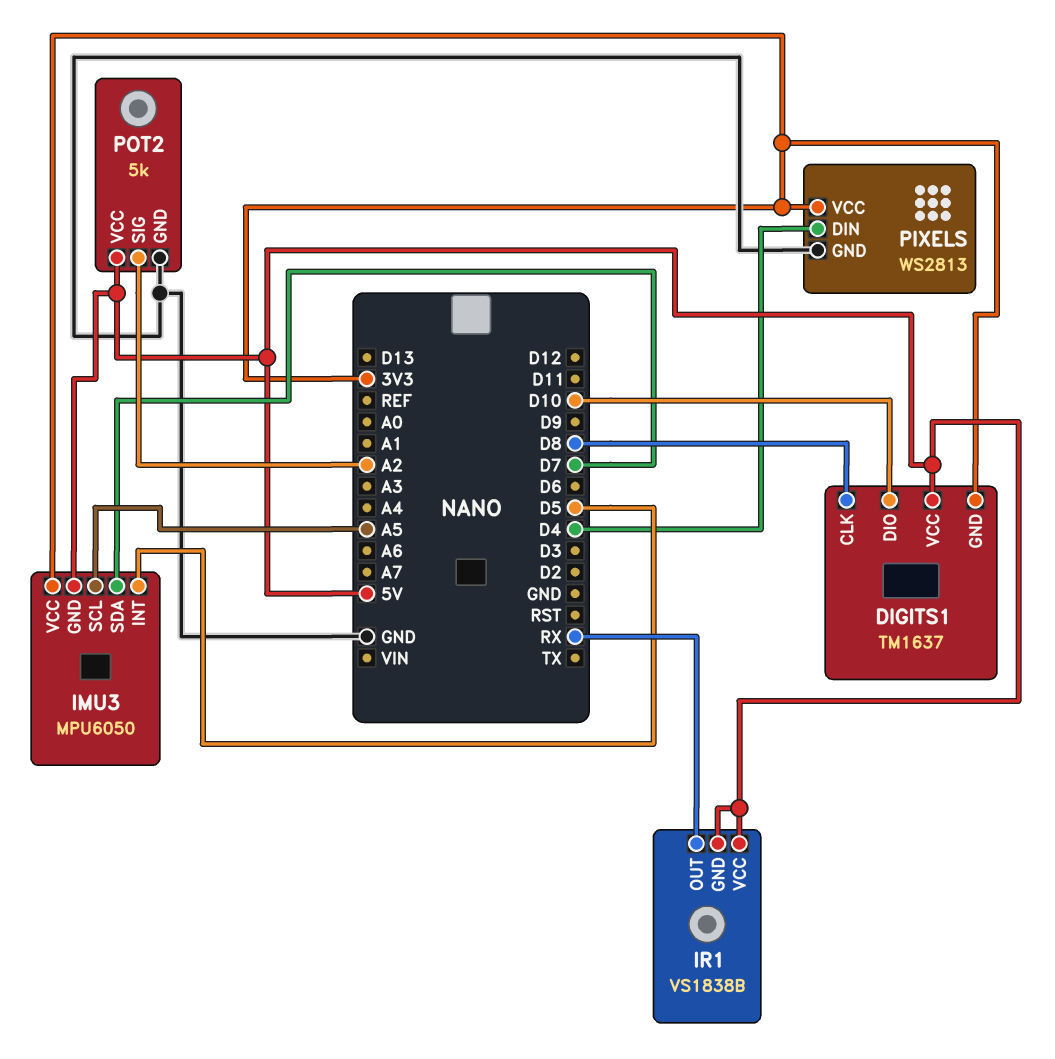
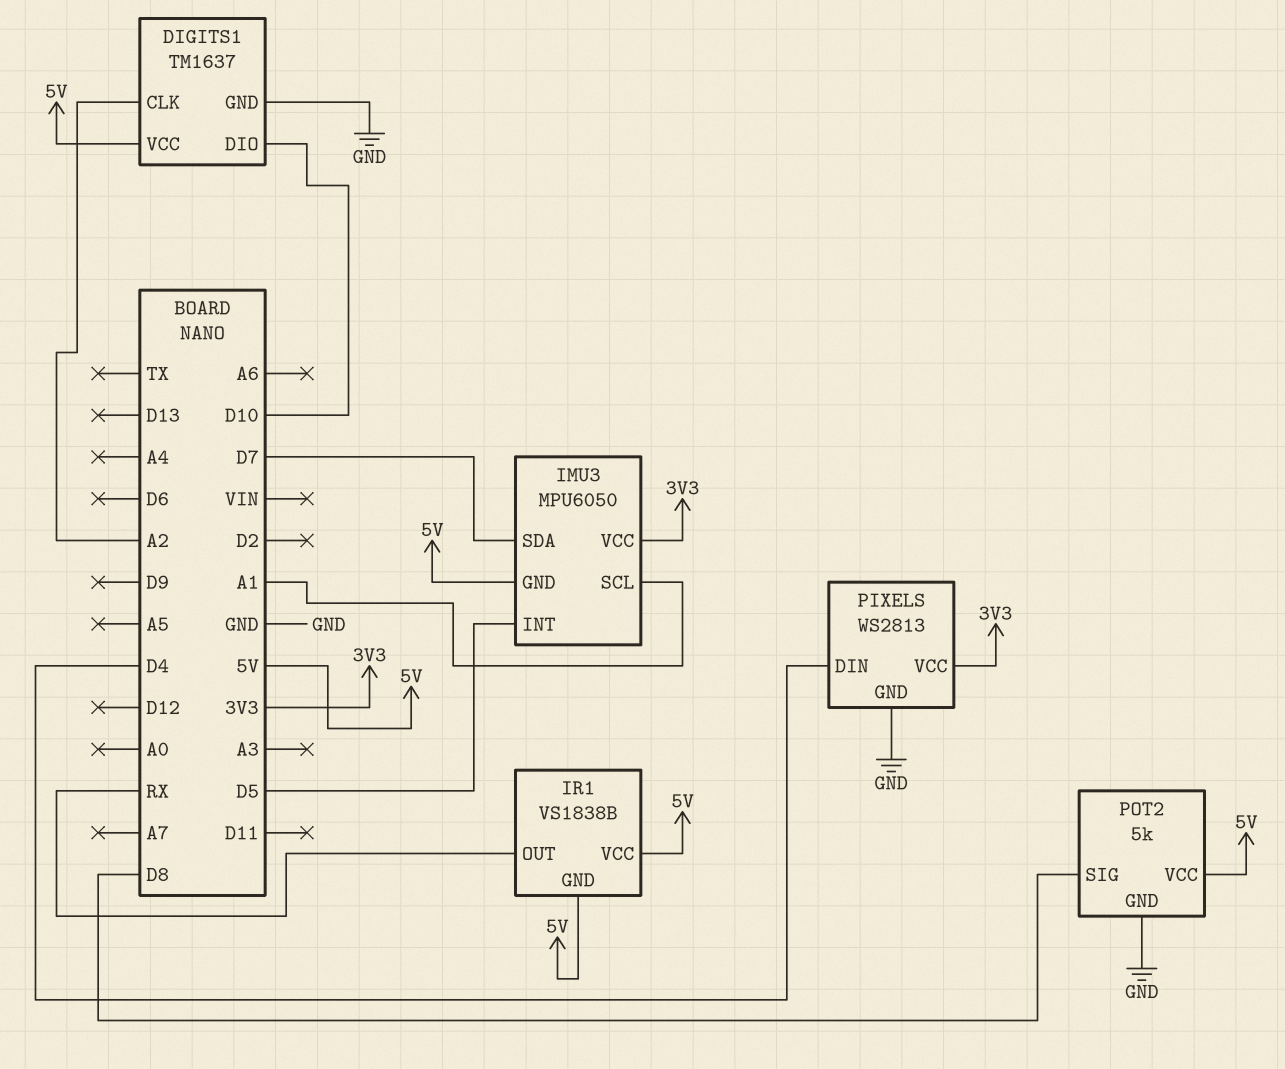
DIGITS1 pin CLK: D8 -> A2
DIGITS1 pin GND: 3V3 -> GND
IMU3 pin SCL: A5 -> A1
POT2 pin SIG: A2 -> D8

